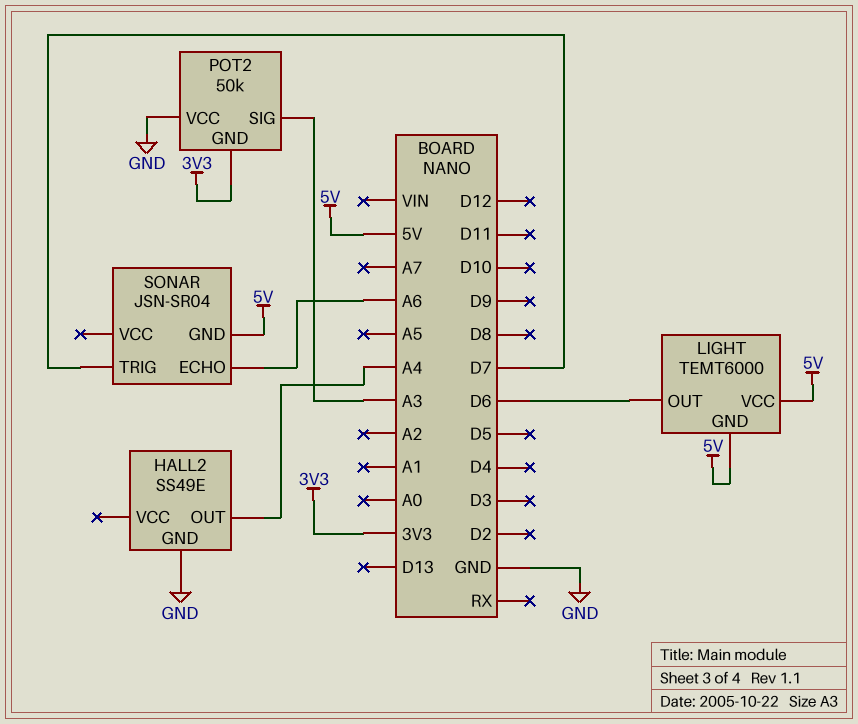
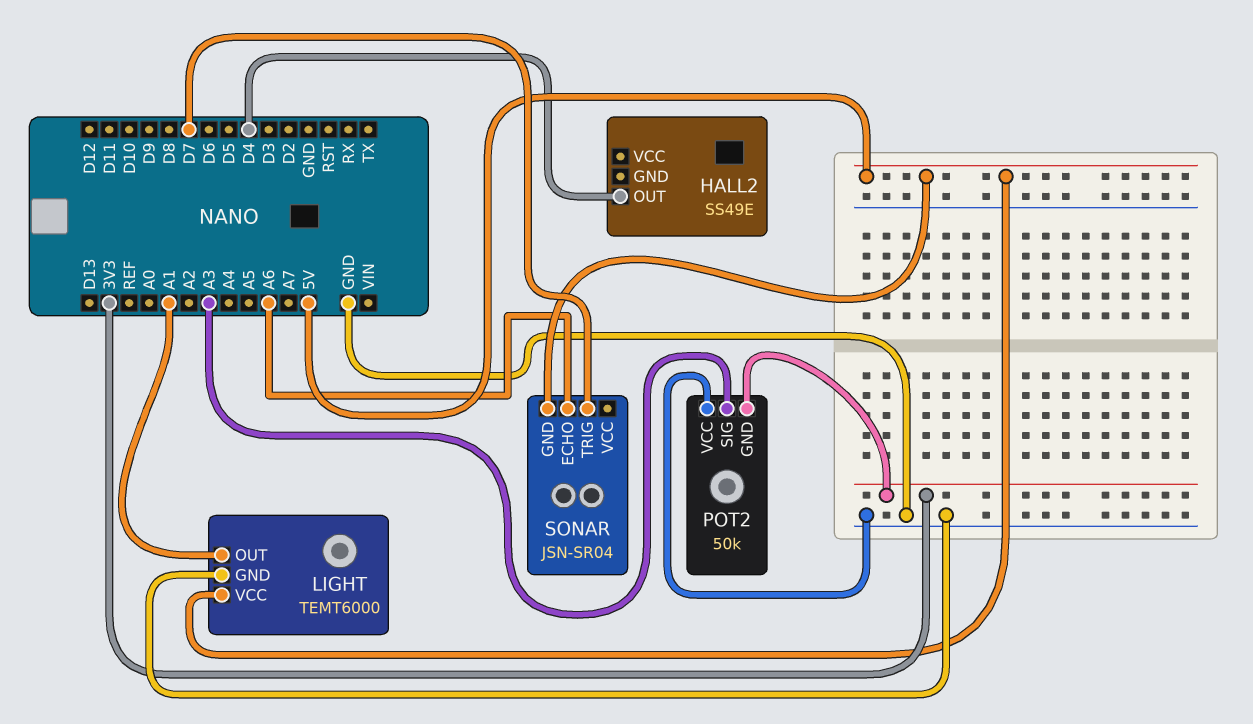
HALL2 pin GND: GND -> none
HALL2 pin OUT: A4 -> D4
LIGHT pin GND: 5V -> GND
LIGHT pin OUT: D6 -> A1

